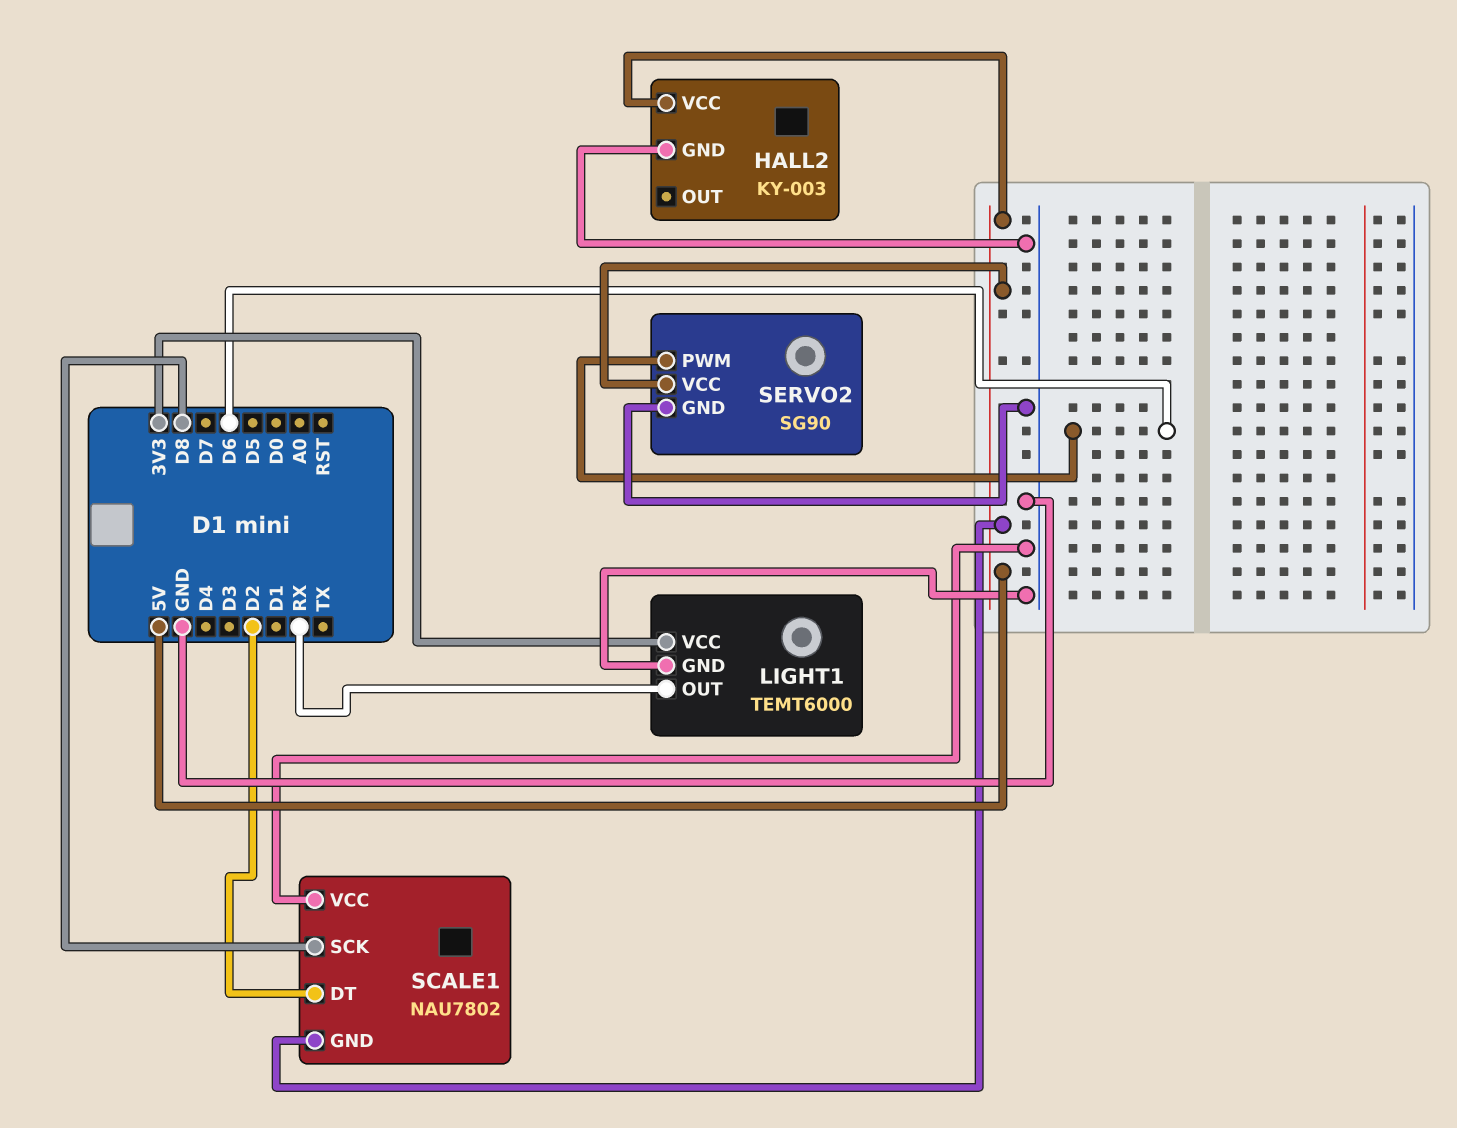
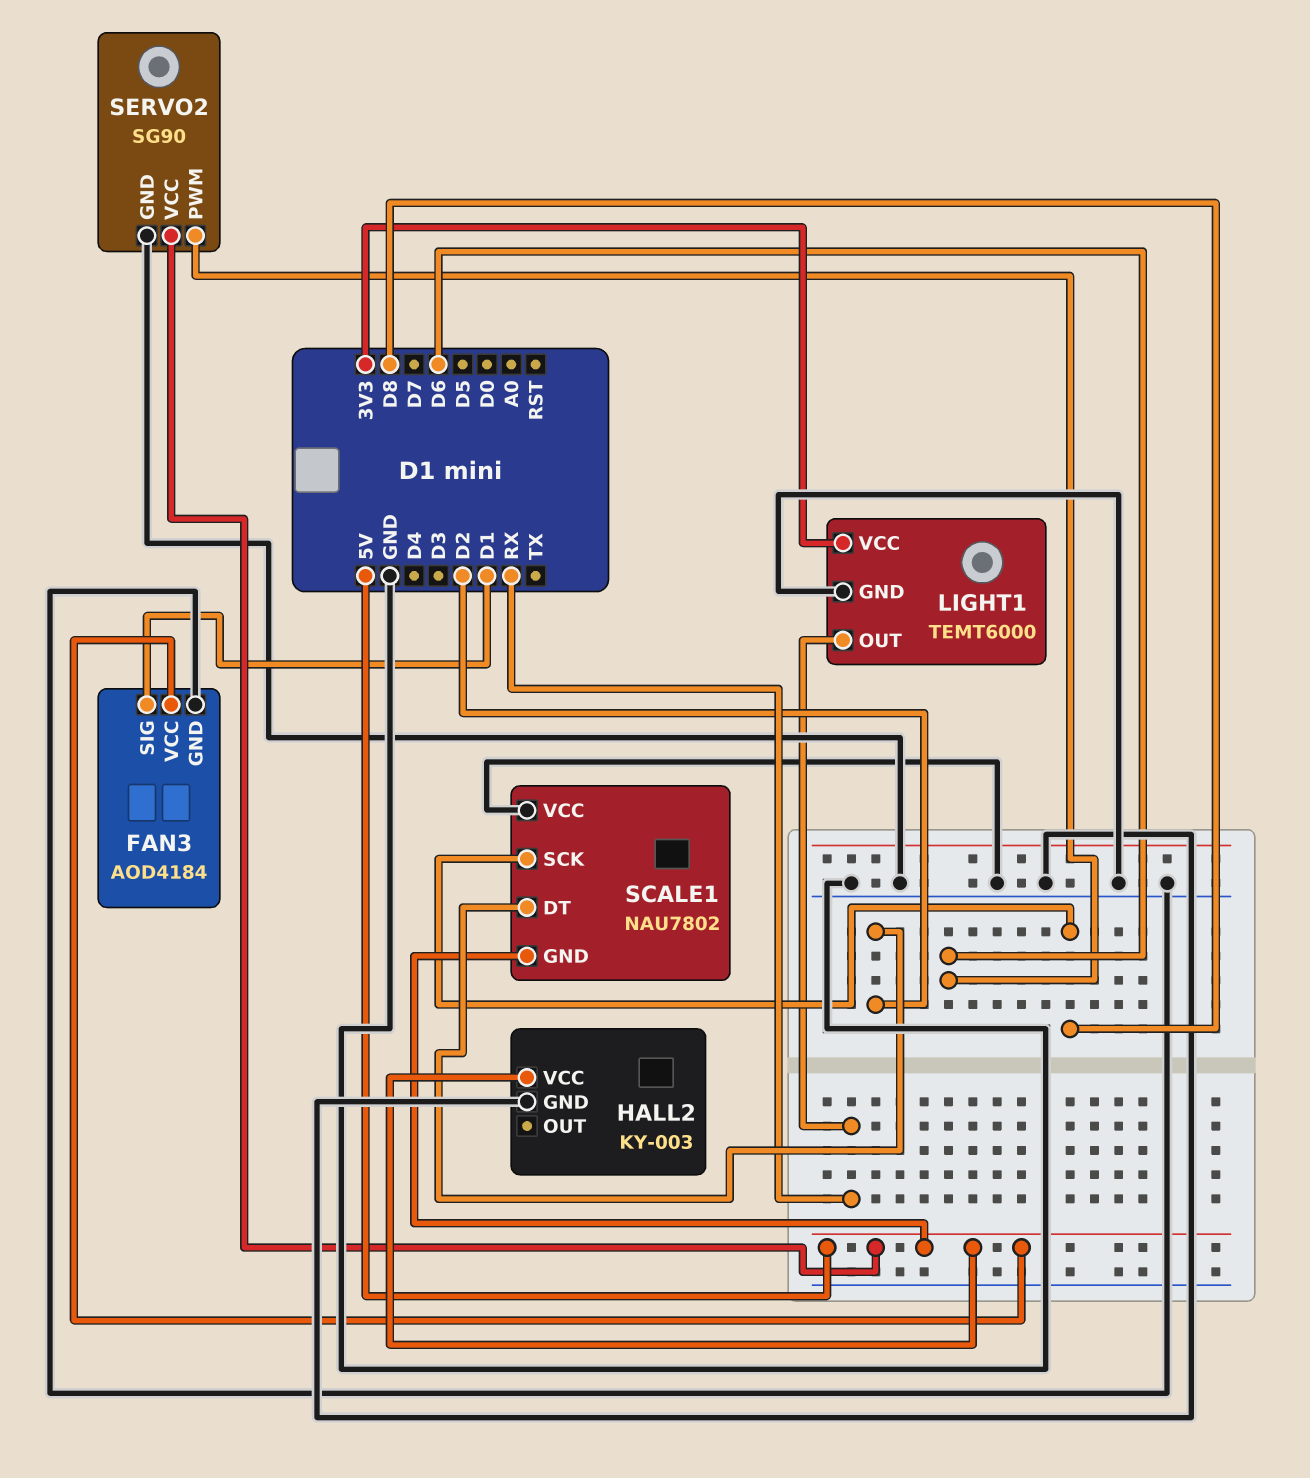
FAN3: none -> AOD4184
FAN3 pin GND: none -> GND
FAN3 pin SIG: none -> D1
FAN3 pin VCC: none -> 5V

